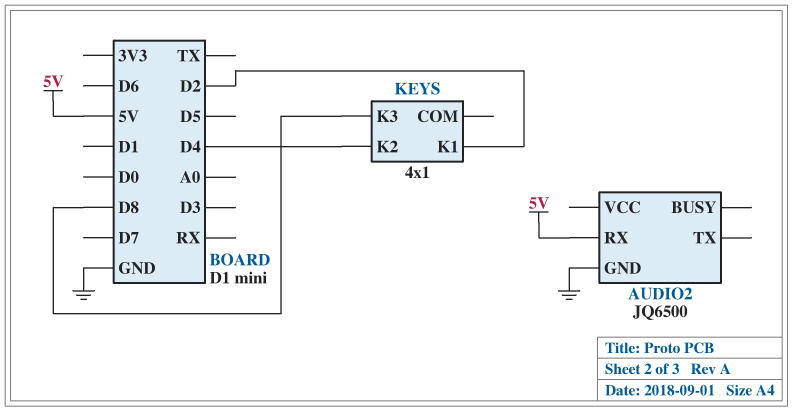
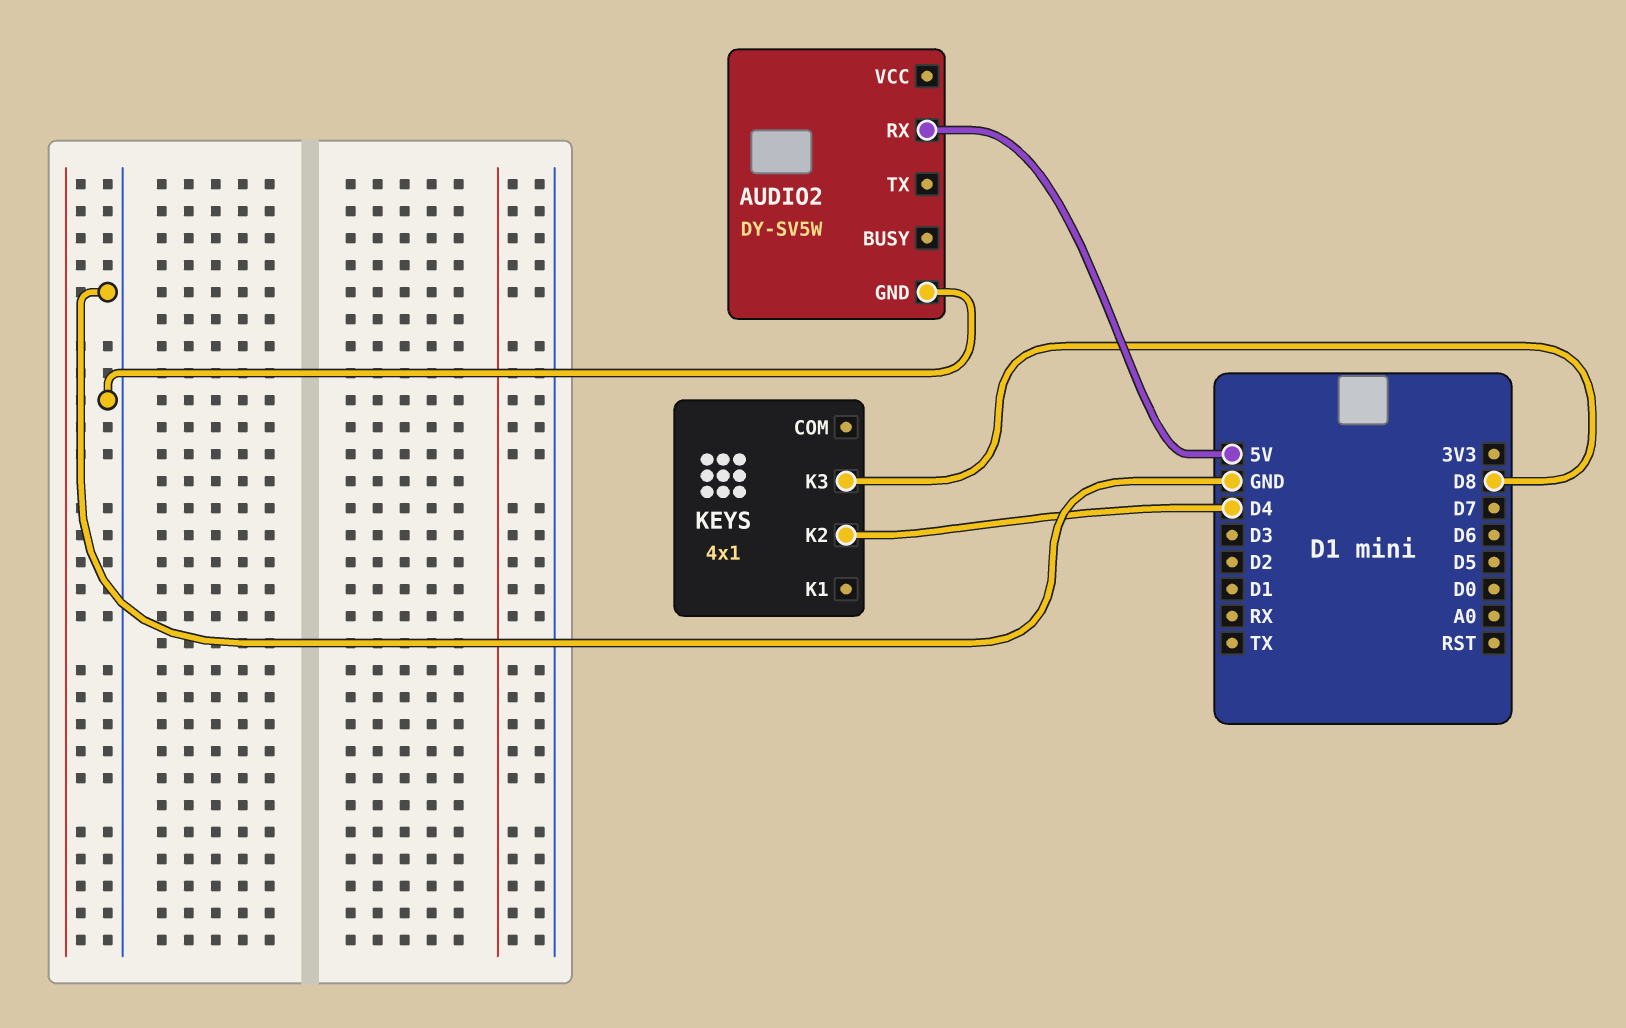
AUDIO2: JQ6500 -> DY-SV5W
KEYS pin K1: D2 -> none

